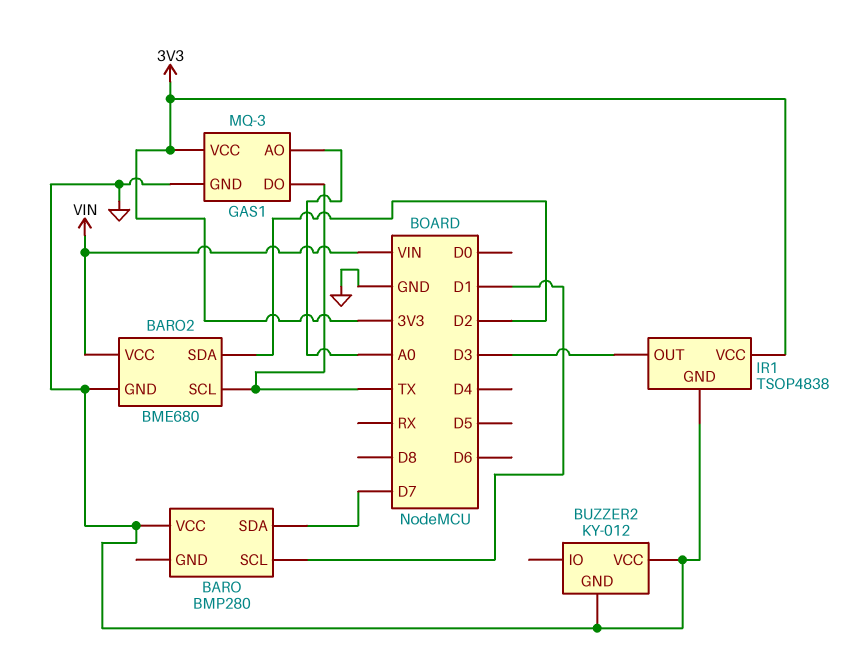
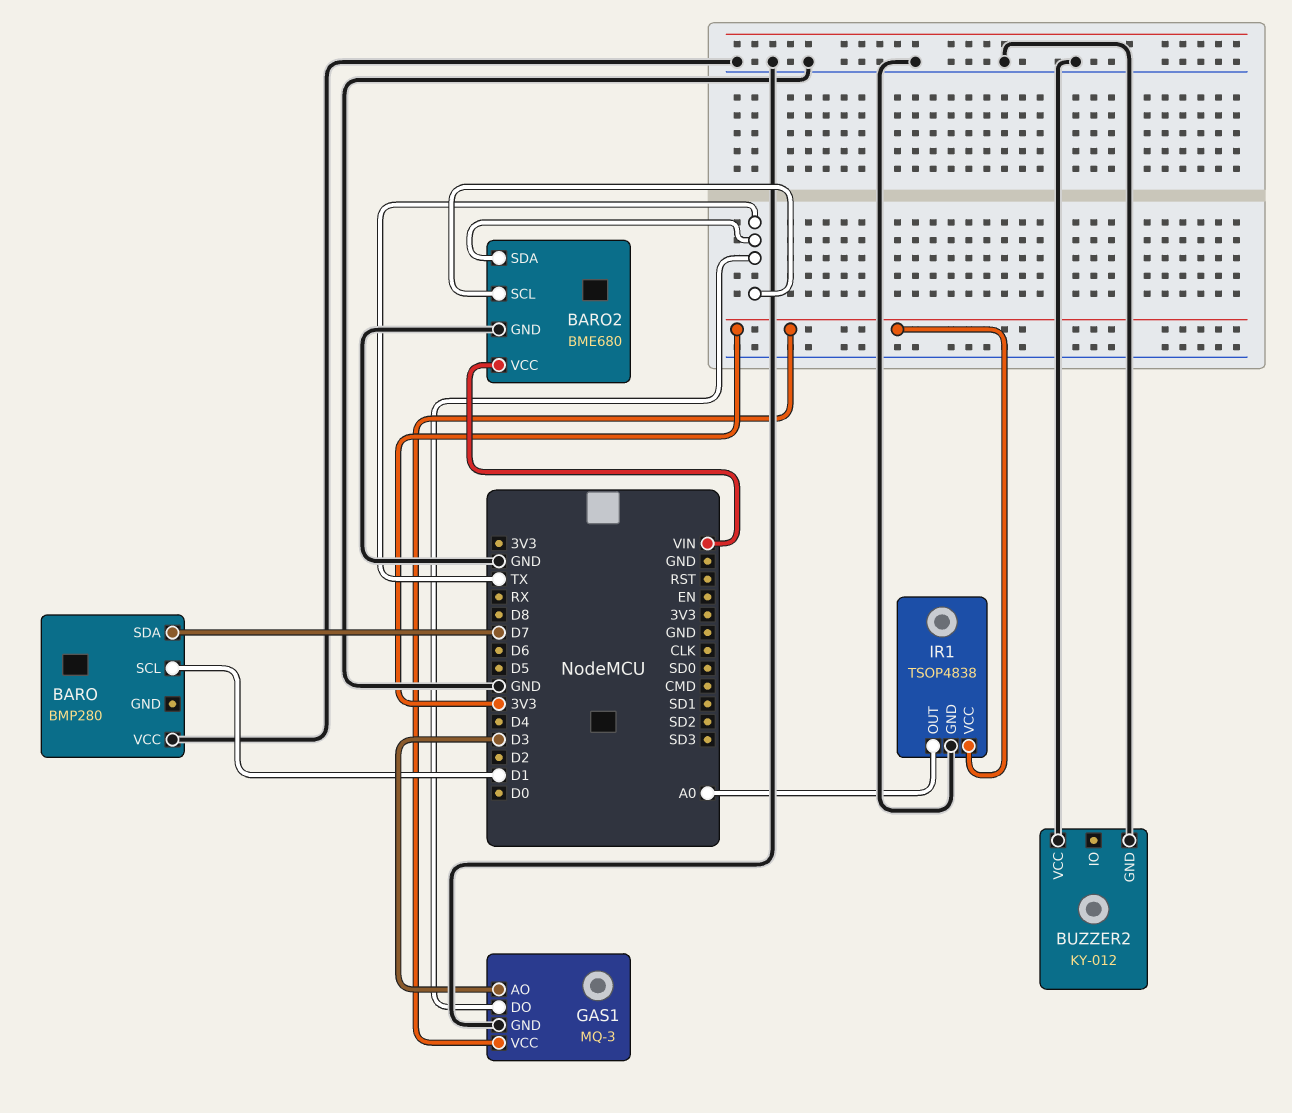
BARO2 pin SDA: D2 -> TX
GAS1 pin AO: A0 -> D3
IR1 pin OUT: D3 -> A0

